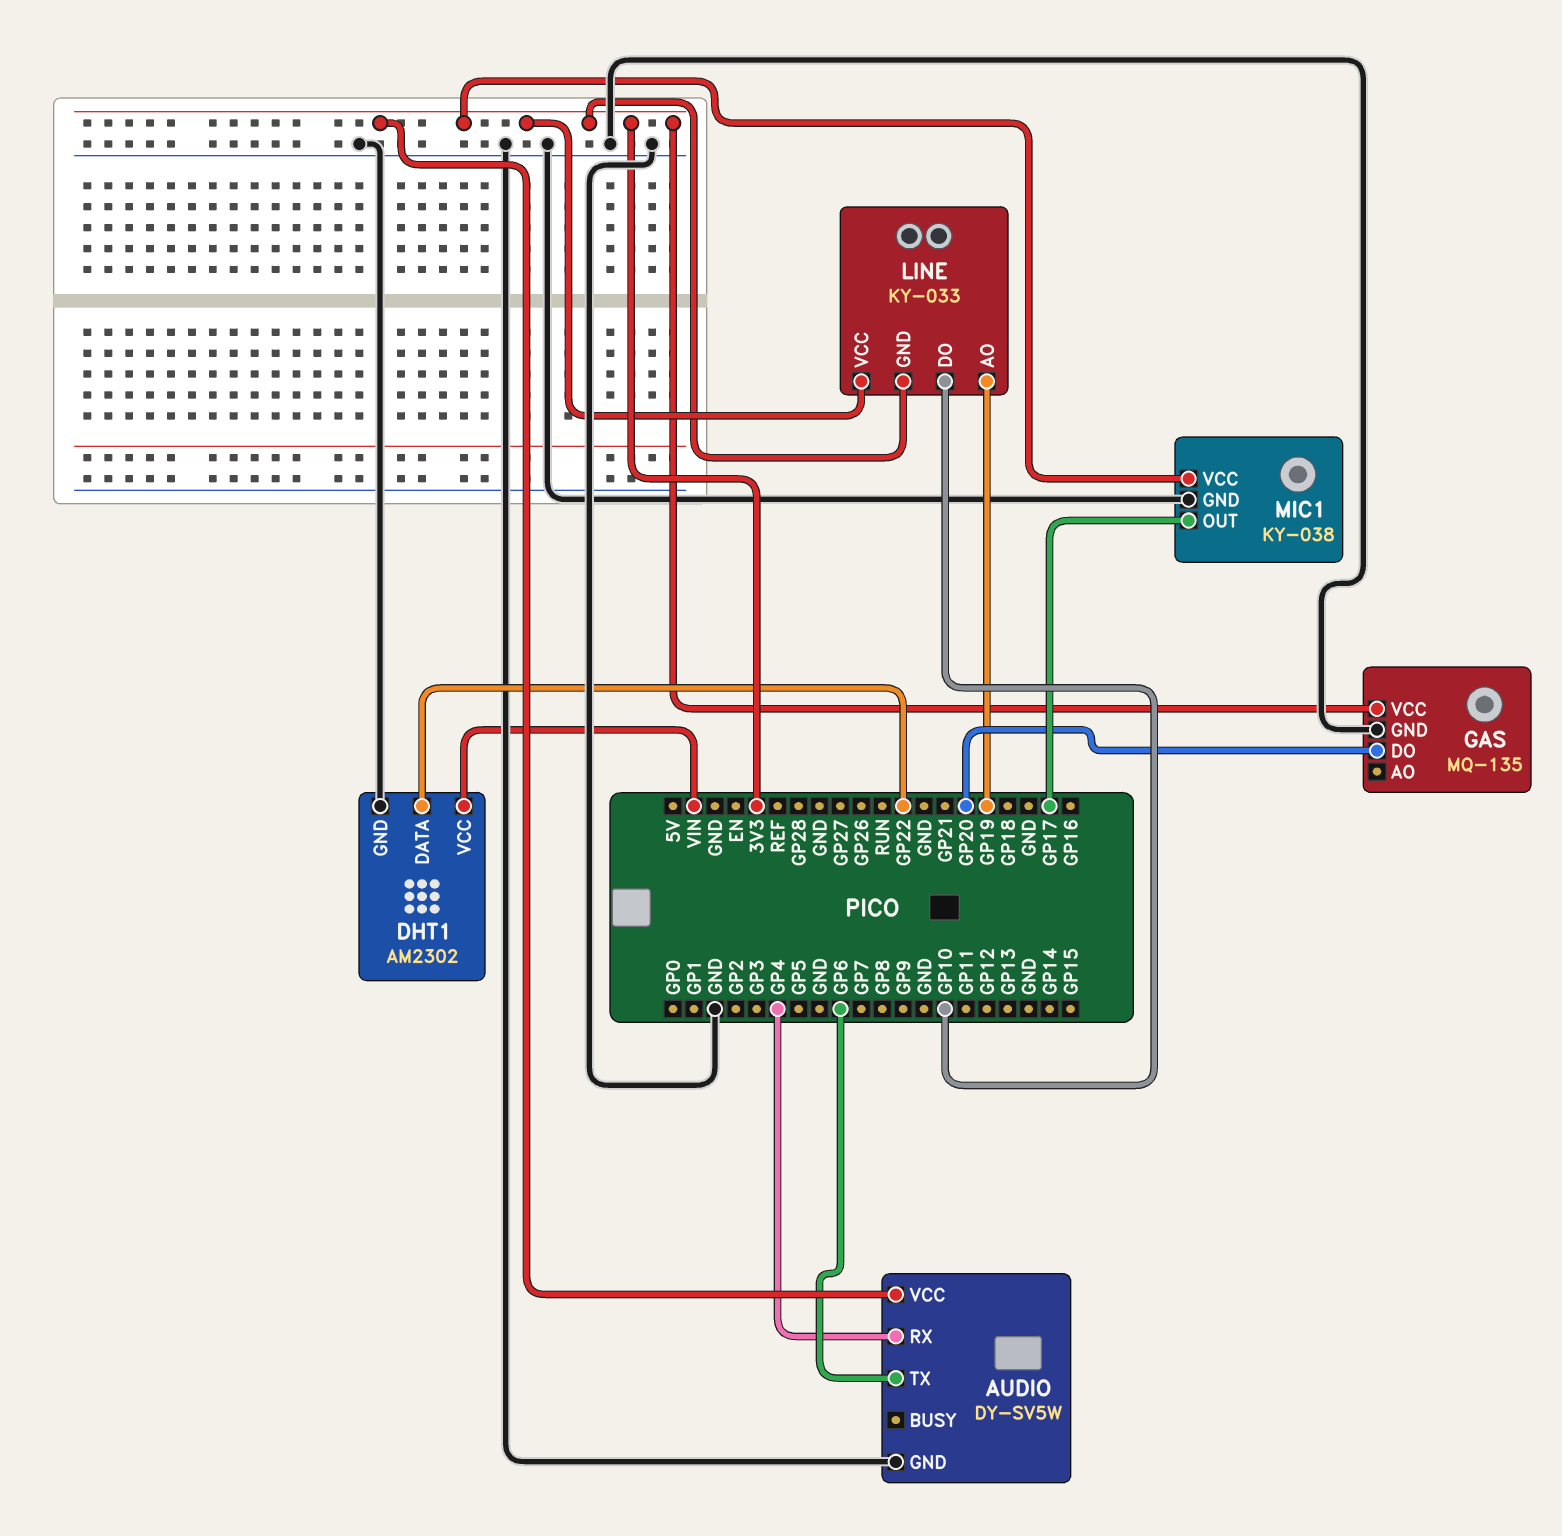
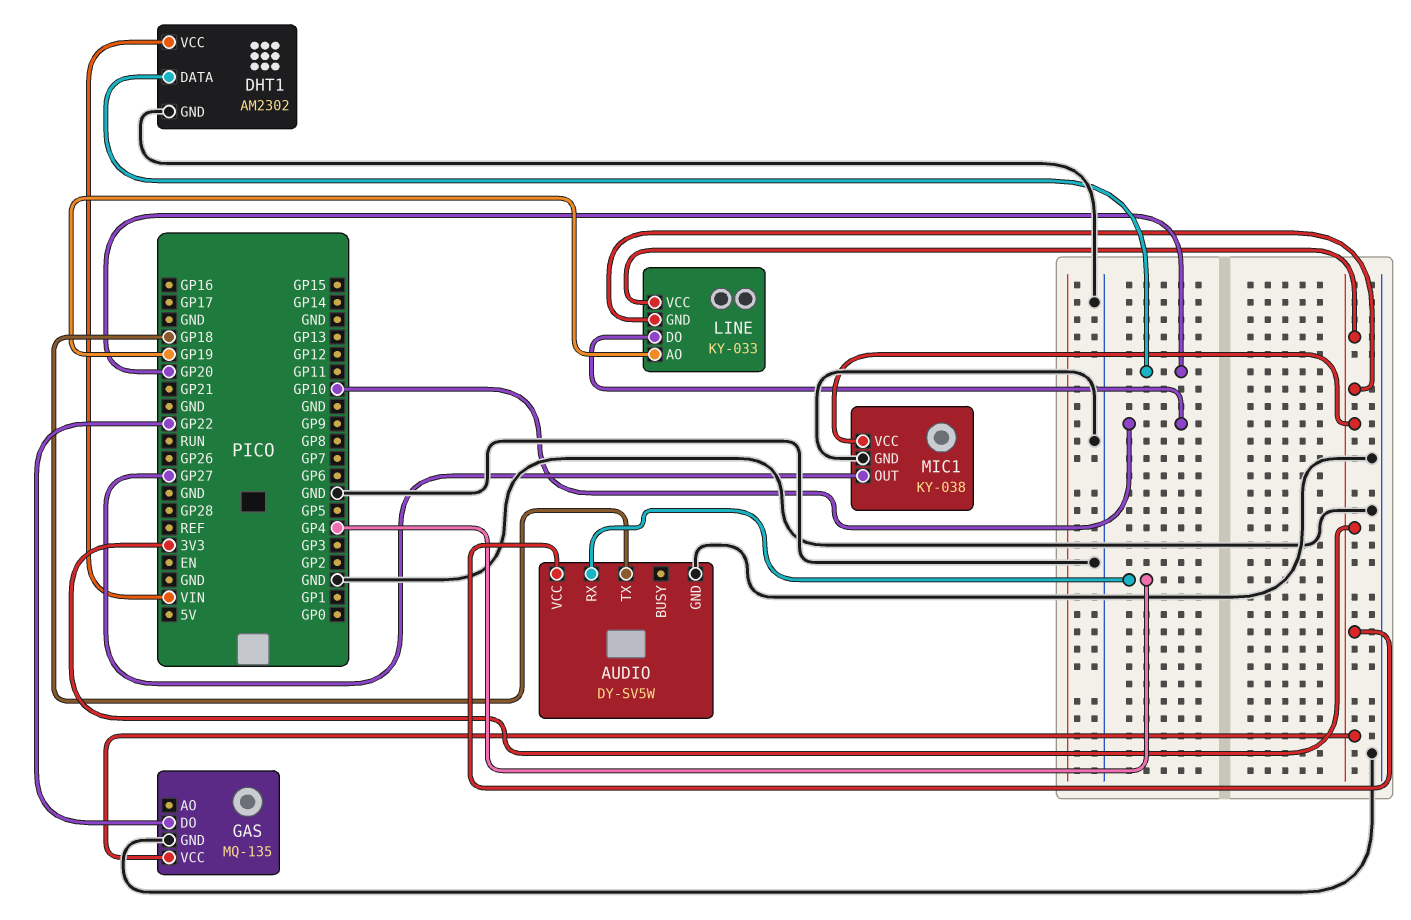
AUDIO pin TX: GP6 -> GP18
DHT1 pin DATA: GP22 -> GP20
GAS pin DO: GP20 -> GP22
MIC1 pin OUT: GP17 -> GP27

